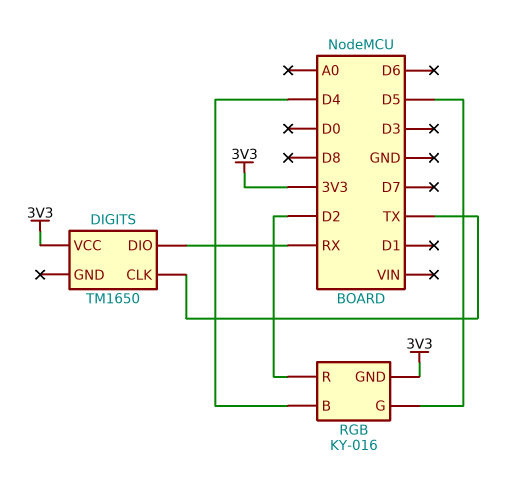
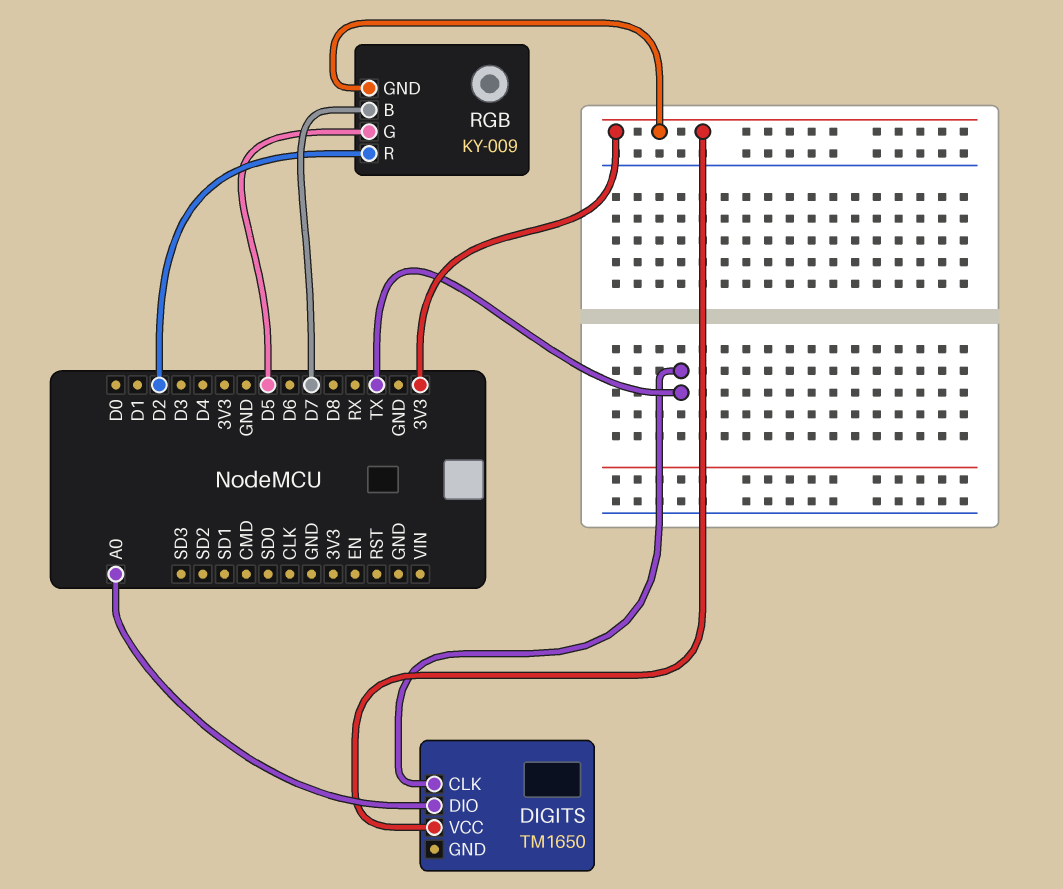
DIGITS pin DIO: RX -> A0
RGB: KY-016 -> KY-009
RGB pin B: D4 -> D7

